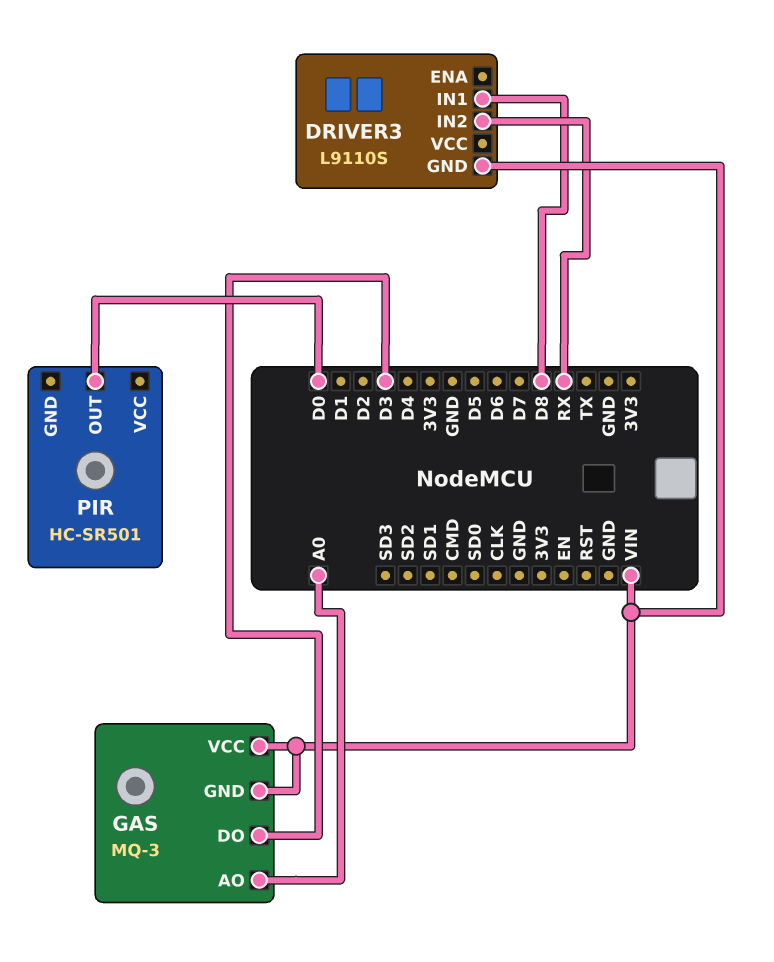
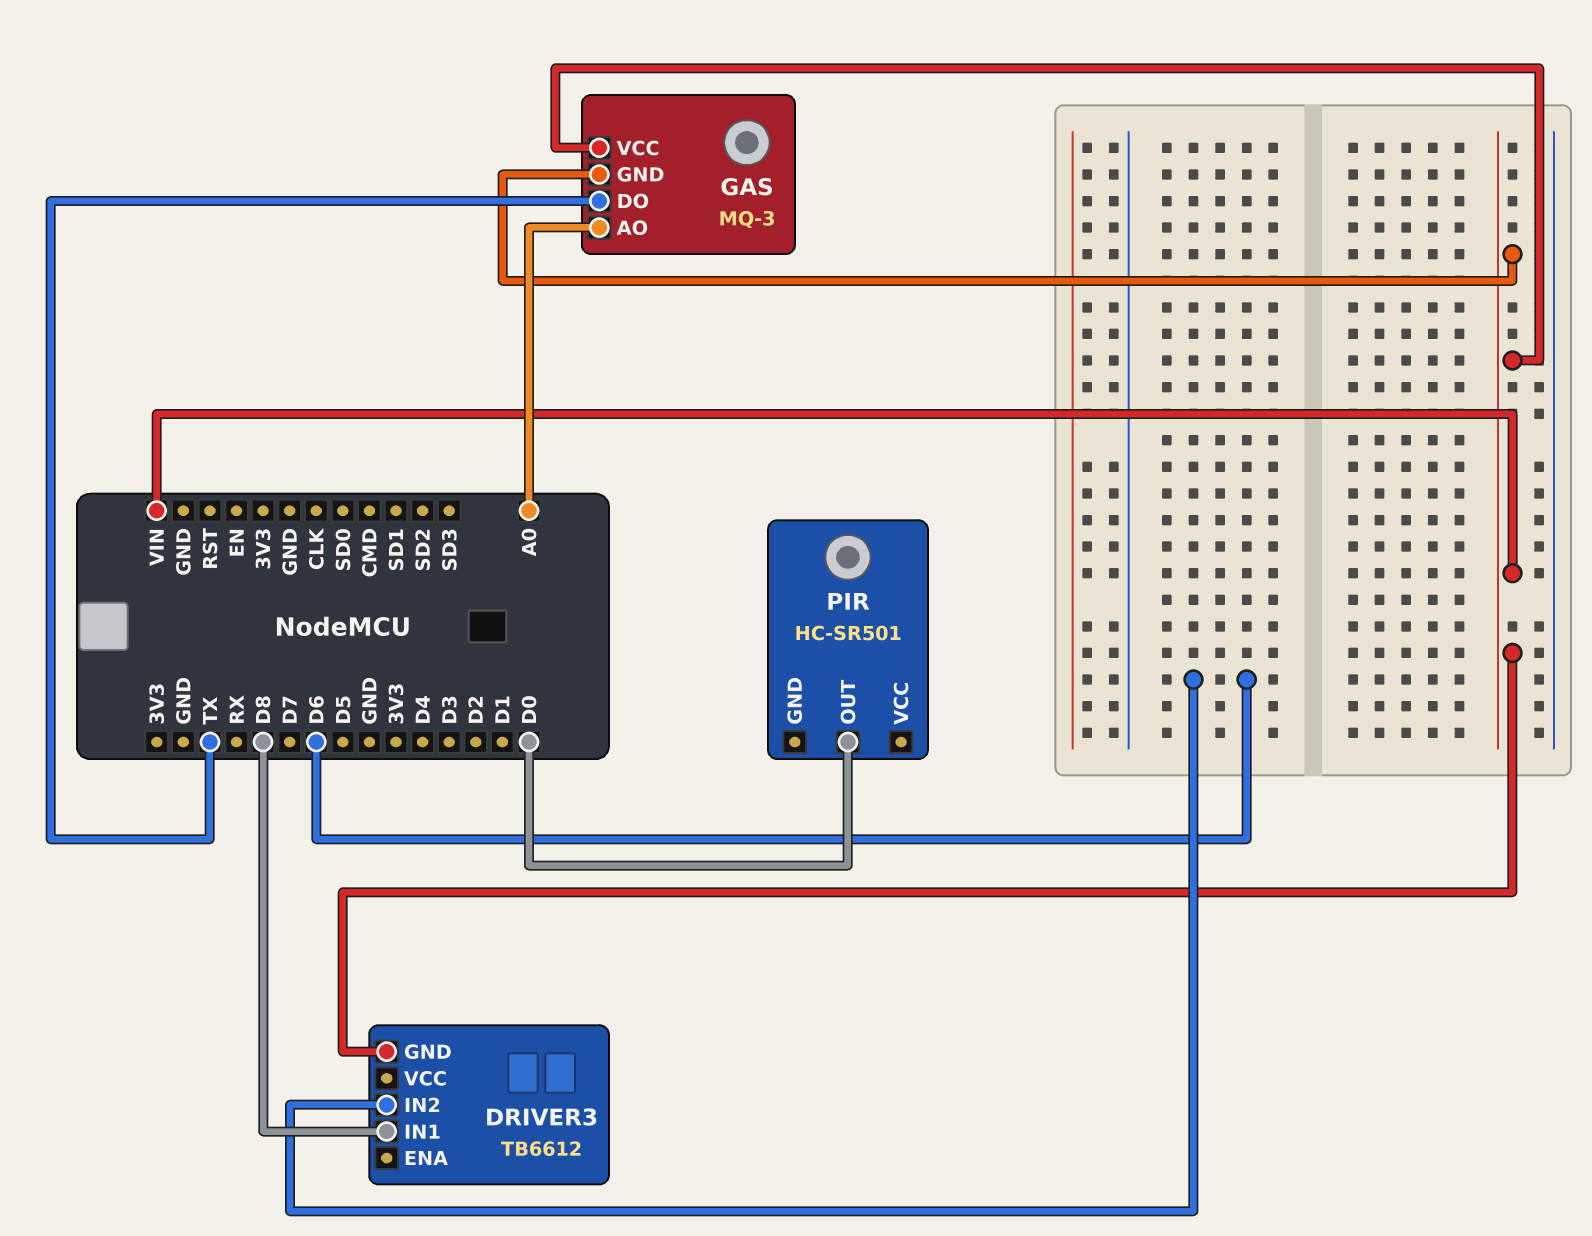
DRIVER3: L9110S -> TB6612
DRIVER3 pin IN2: RX -> D6
GAS pin DO: D3 -> TX

